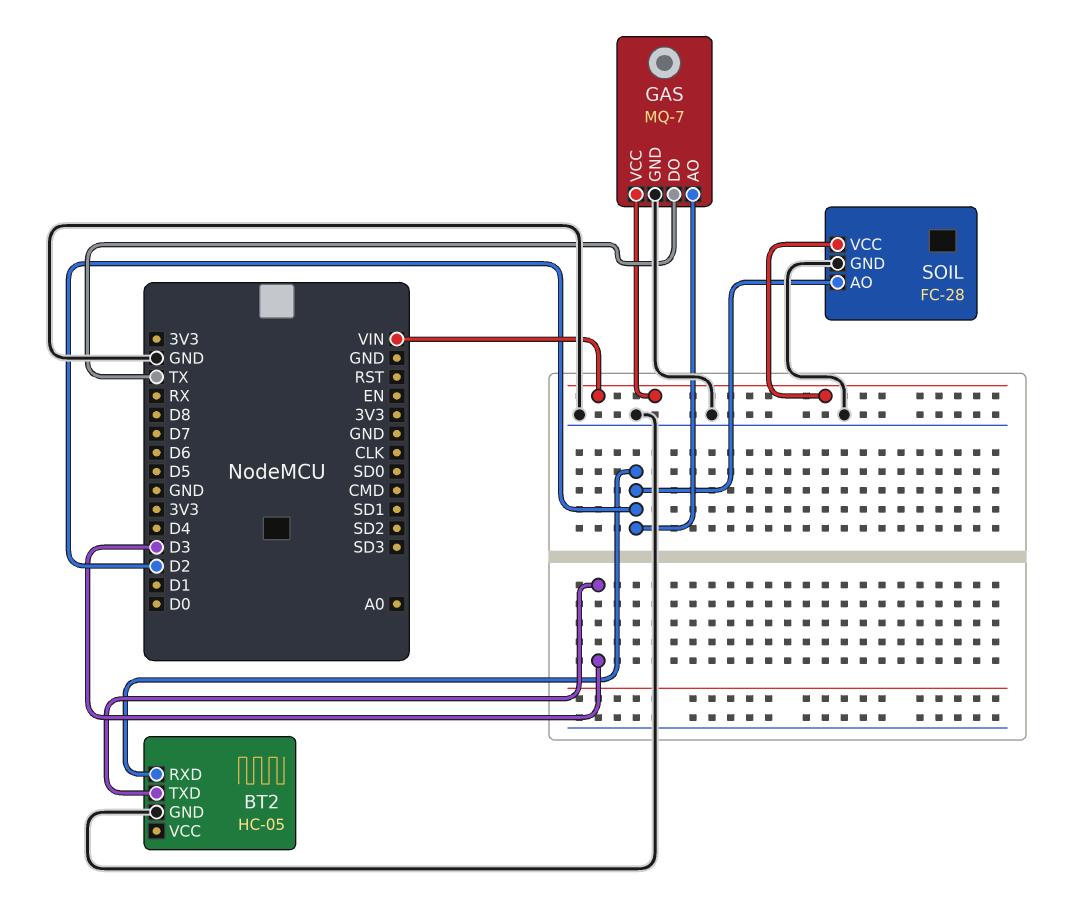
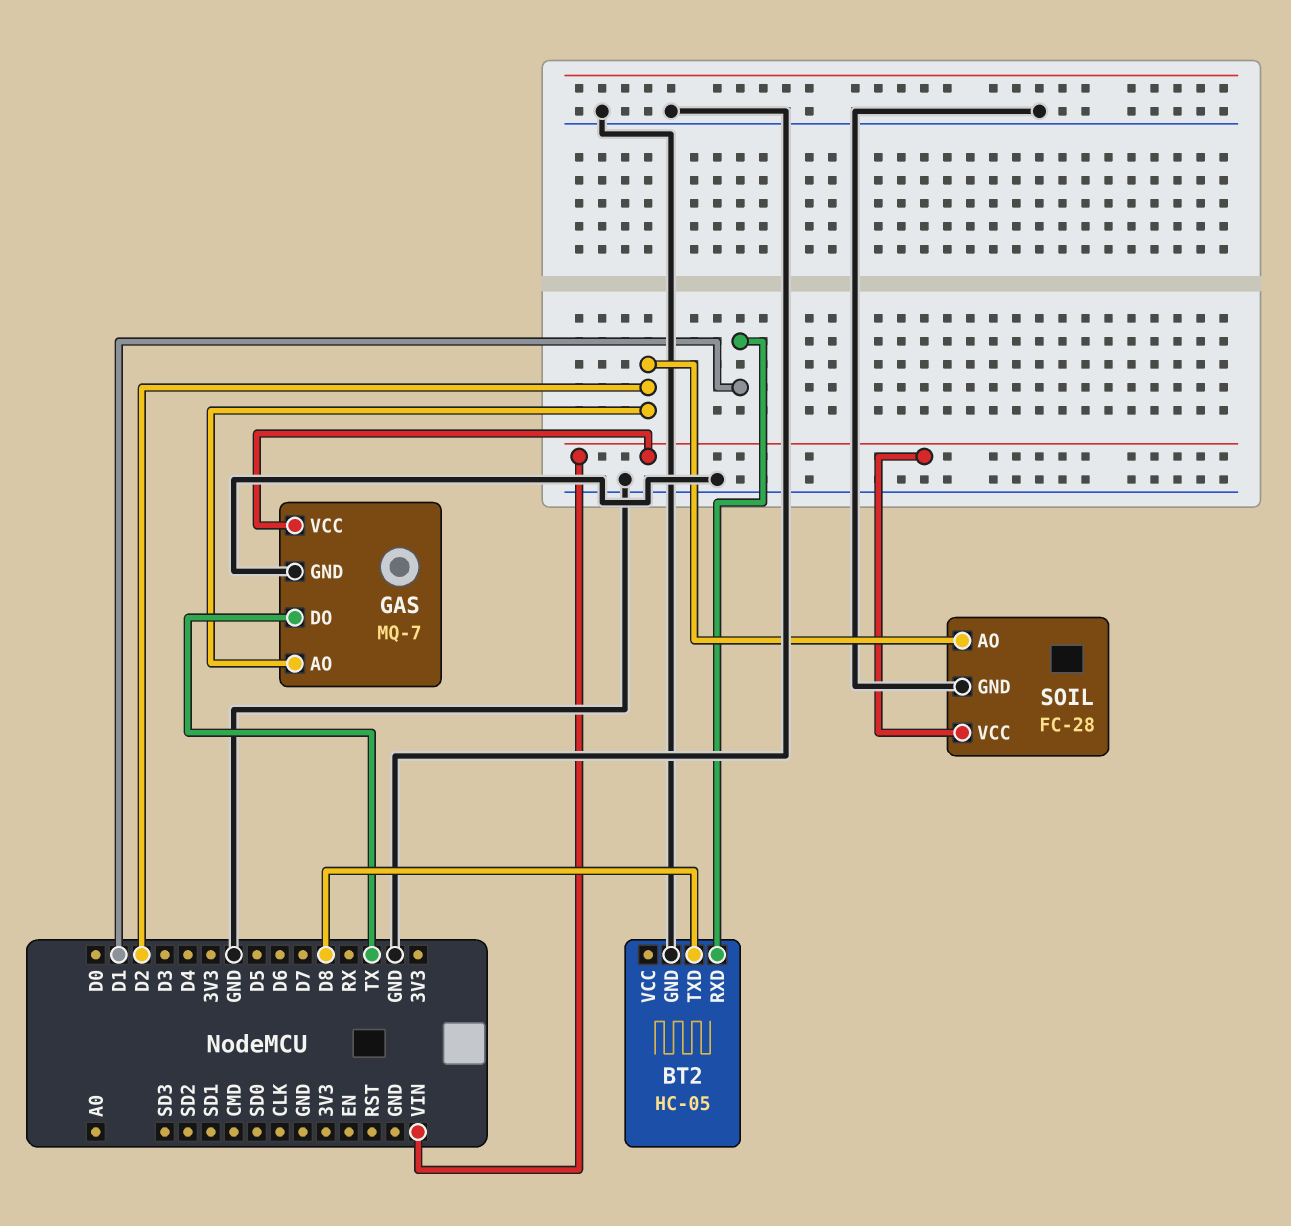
BT2 pin RXD: D2 -> D1
BT2 pin TXD: D3 -> D8

